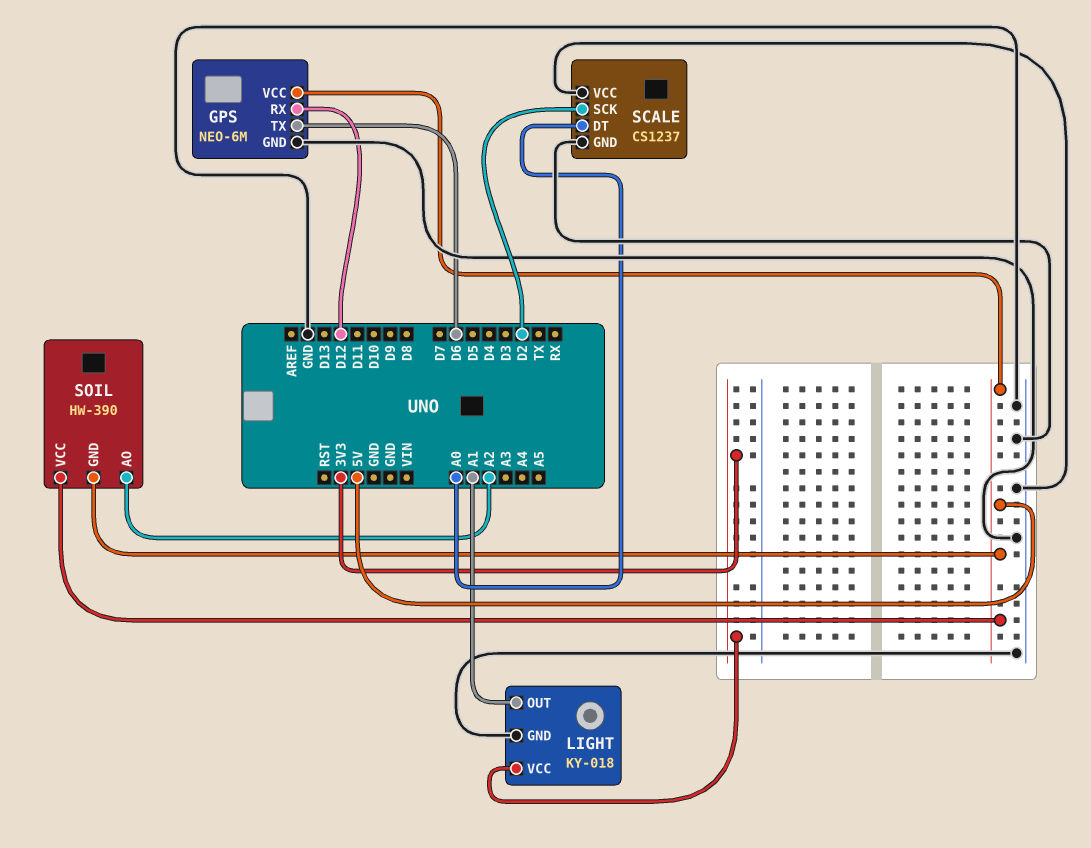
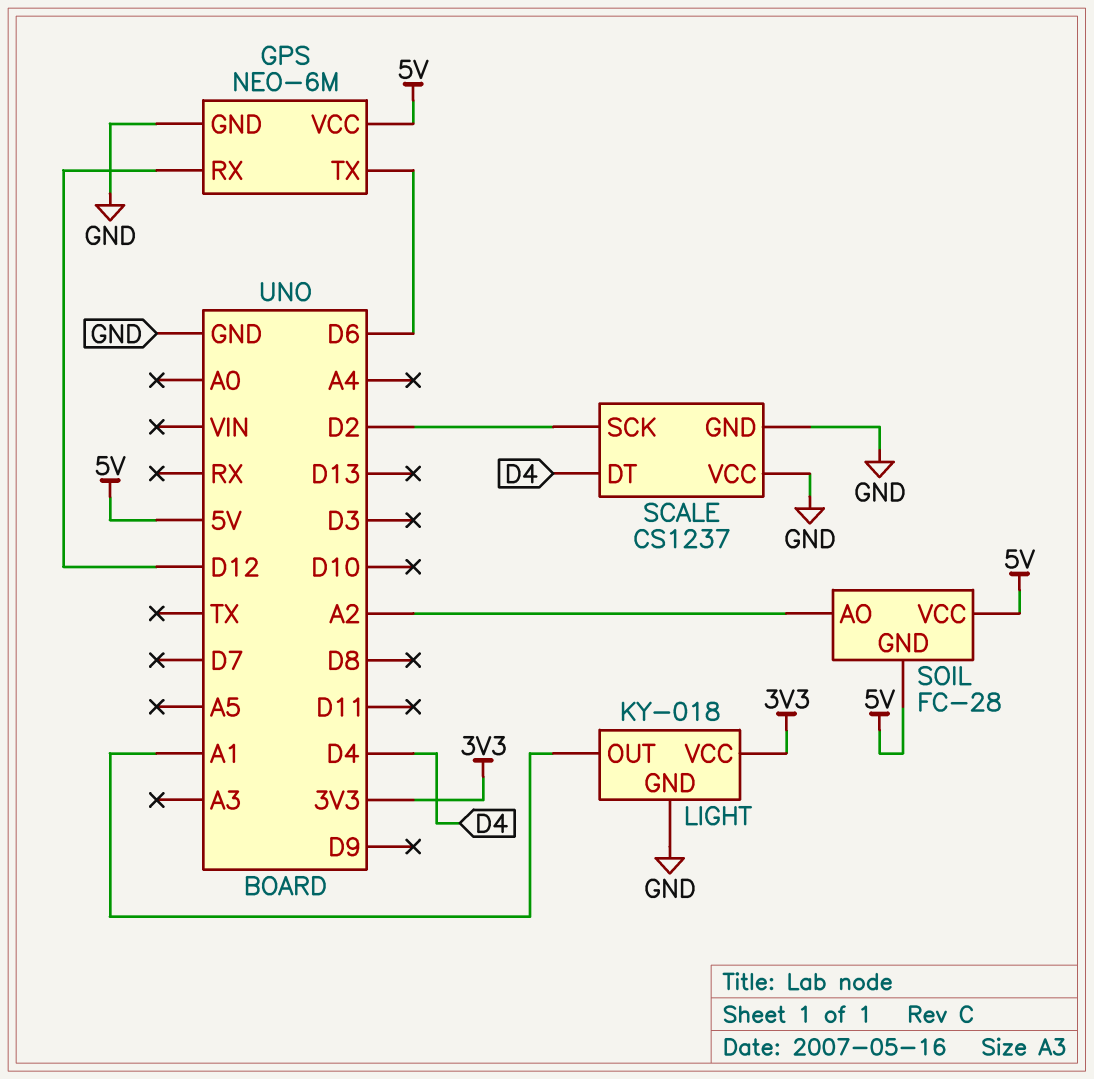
SCALE pin DT: A0 -> D4
SOIL: HW-390 -> FC-28

